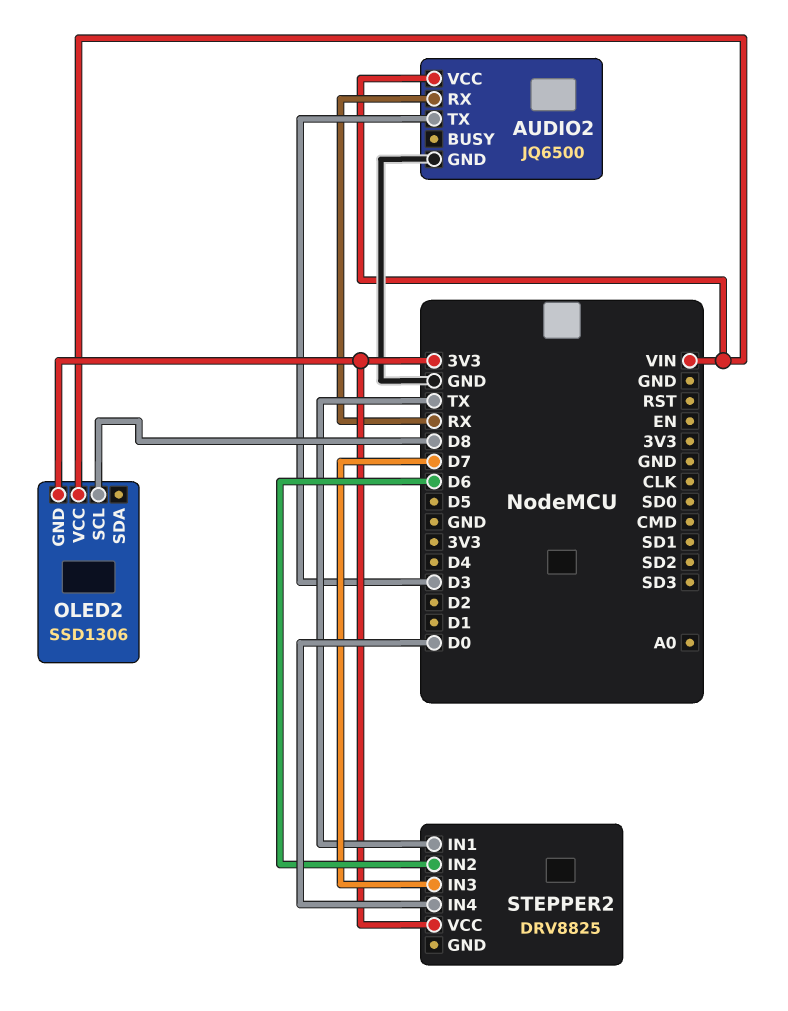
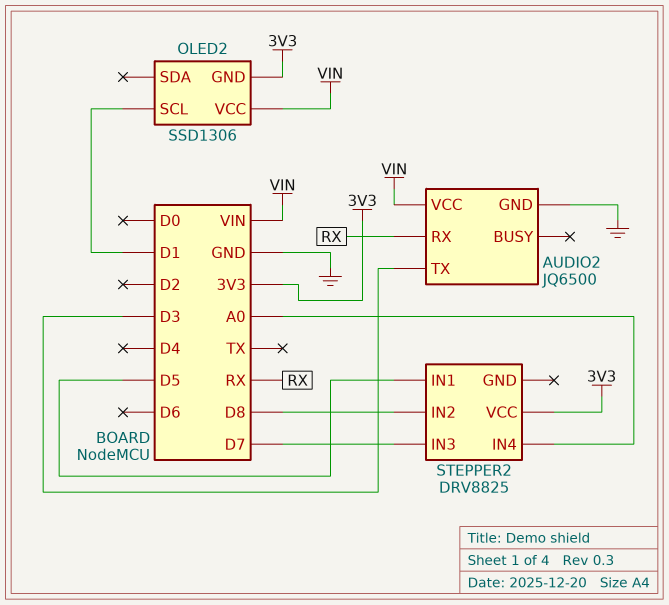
OLED2 pin SCL: D8 -> D1
STEPPER2 pin IN1: TX -> D5
STEPPER2 pin IN2: D6 -> D8
STEPPER2 pin IN4: D0 -> A0

